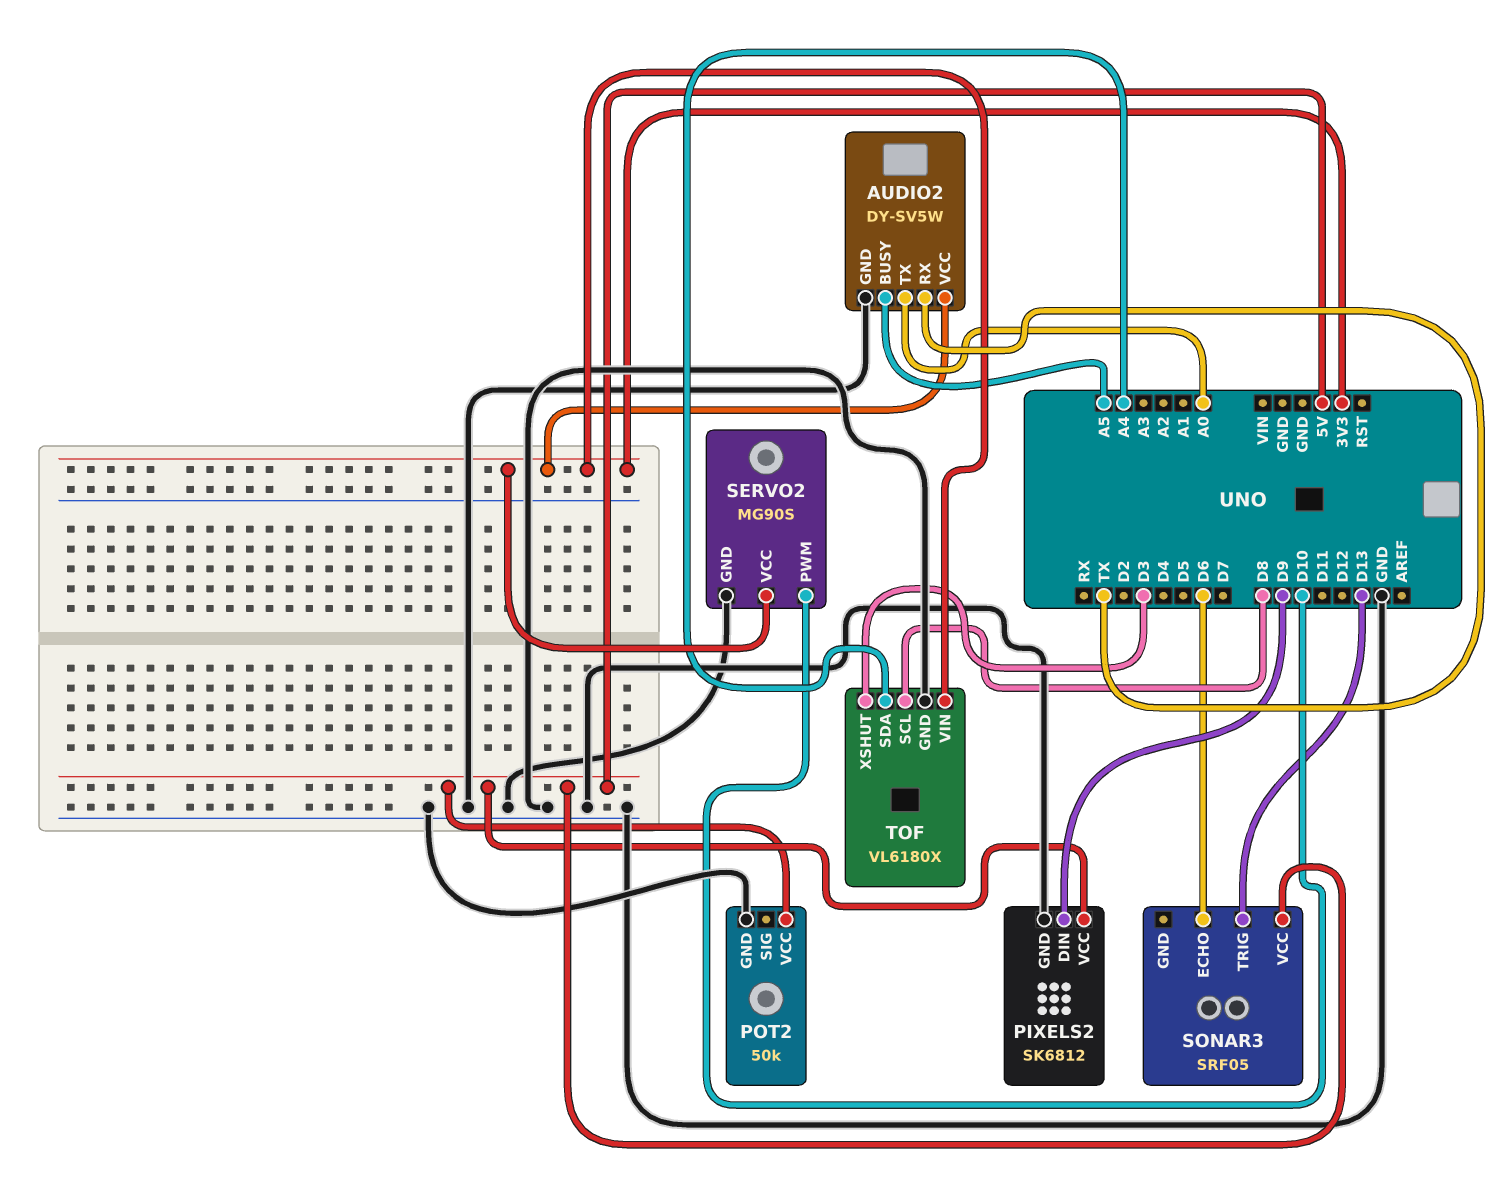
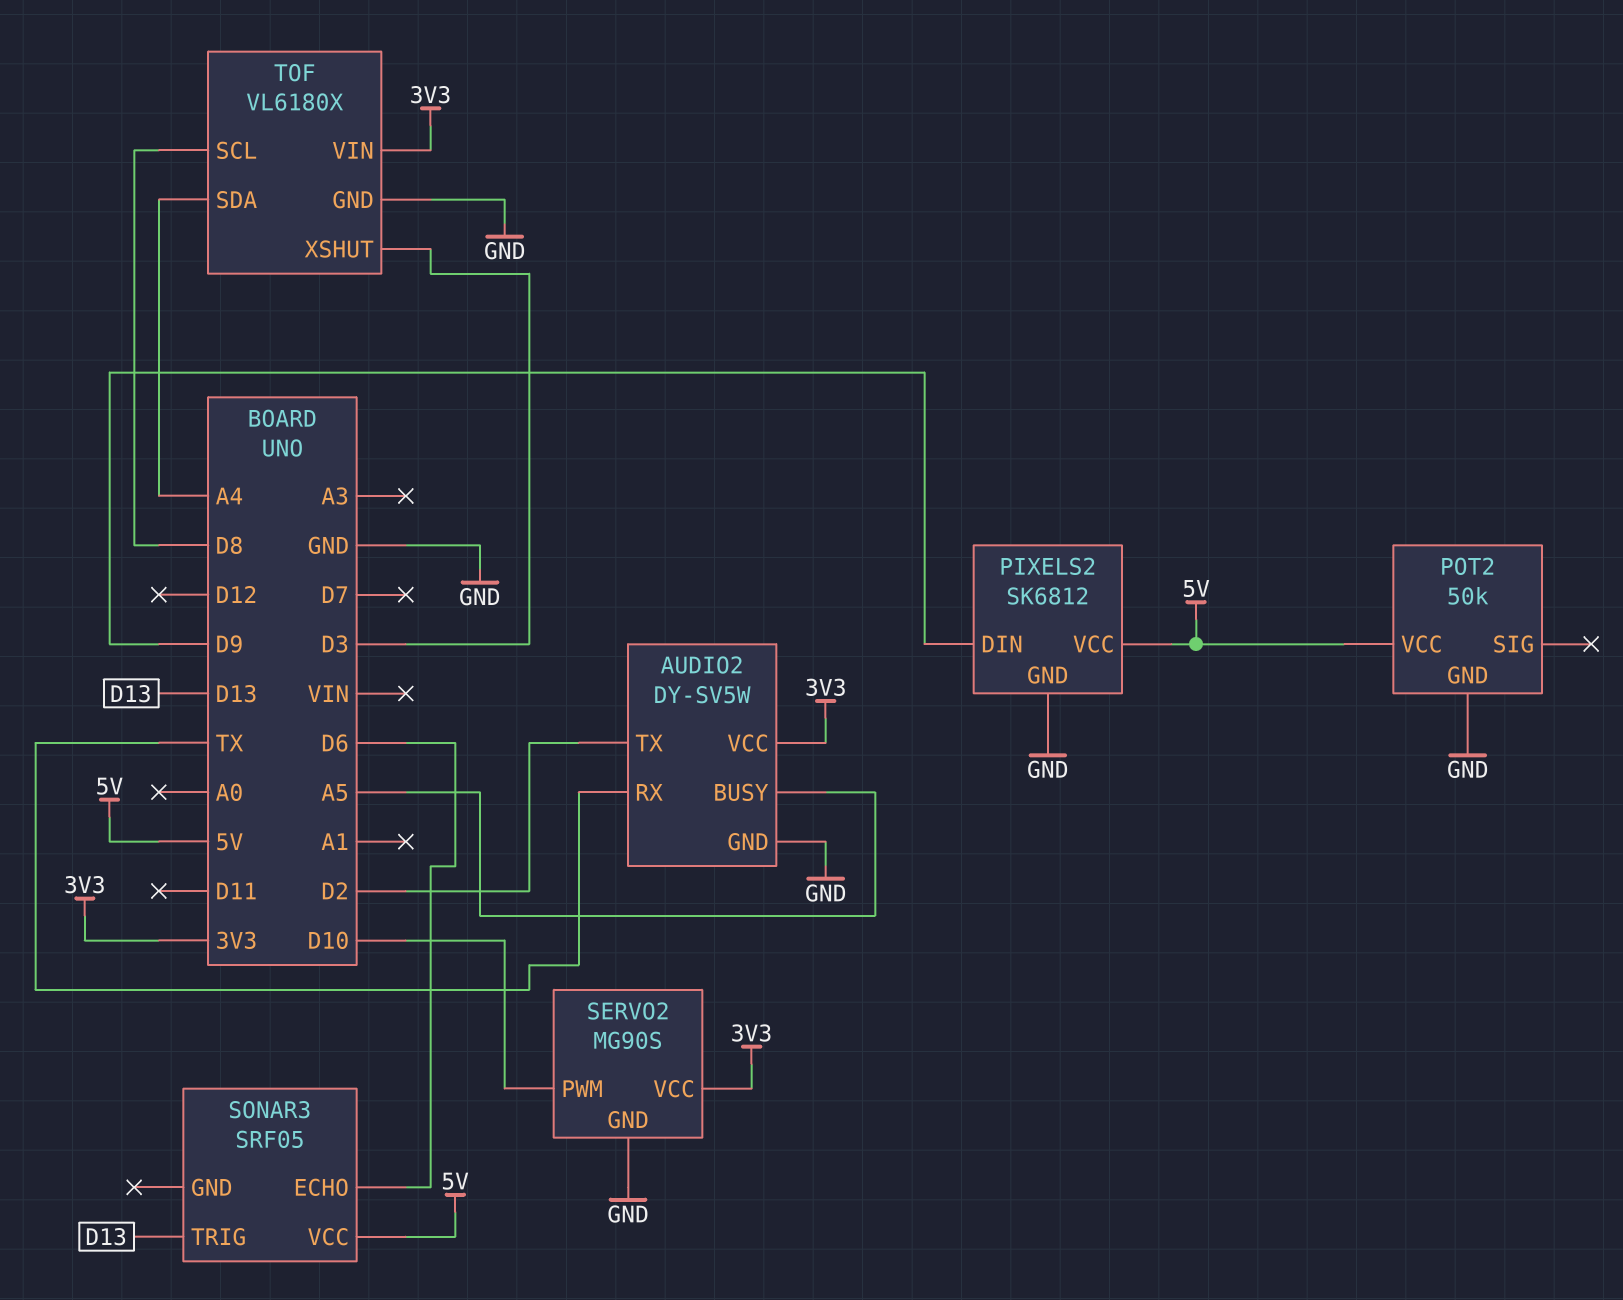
AUDIO2 pin TX: A0 -> D2

